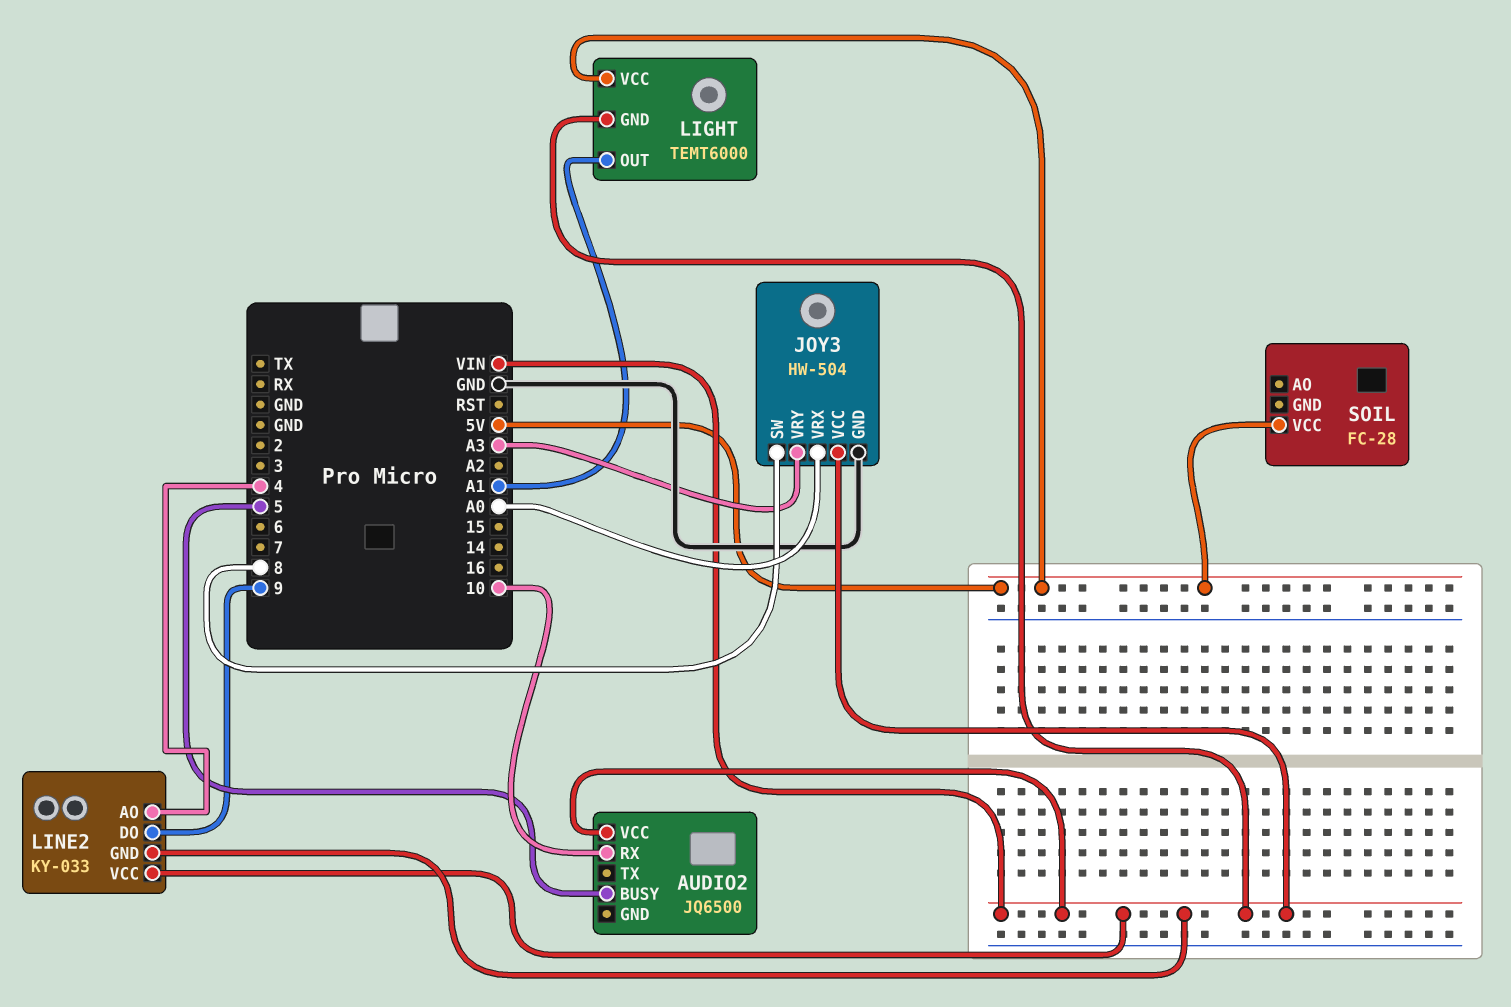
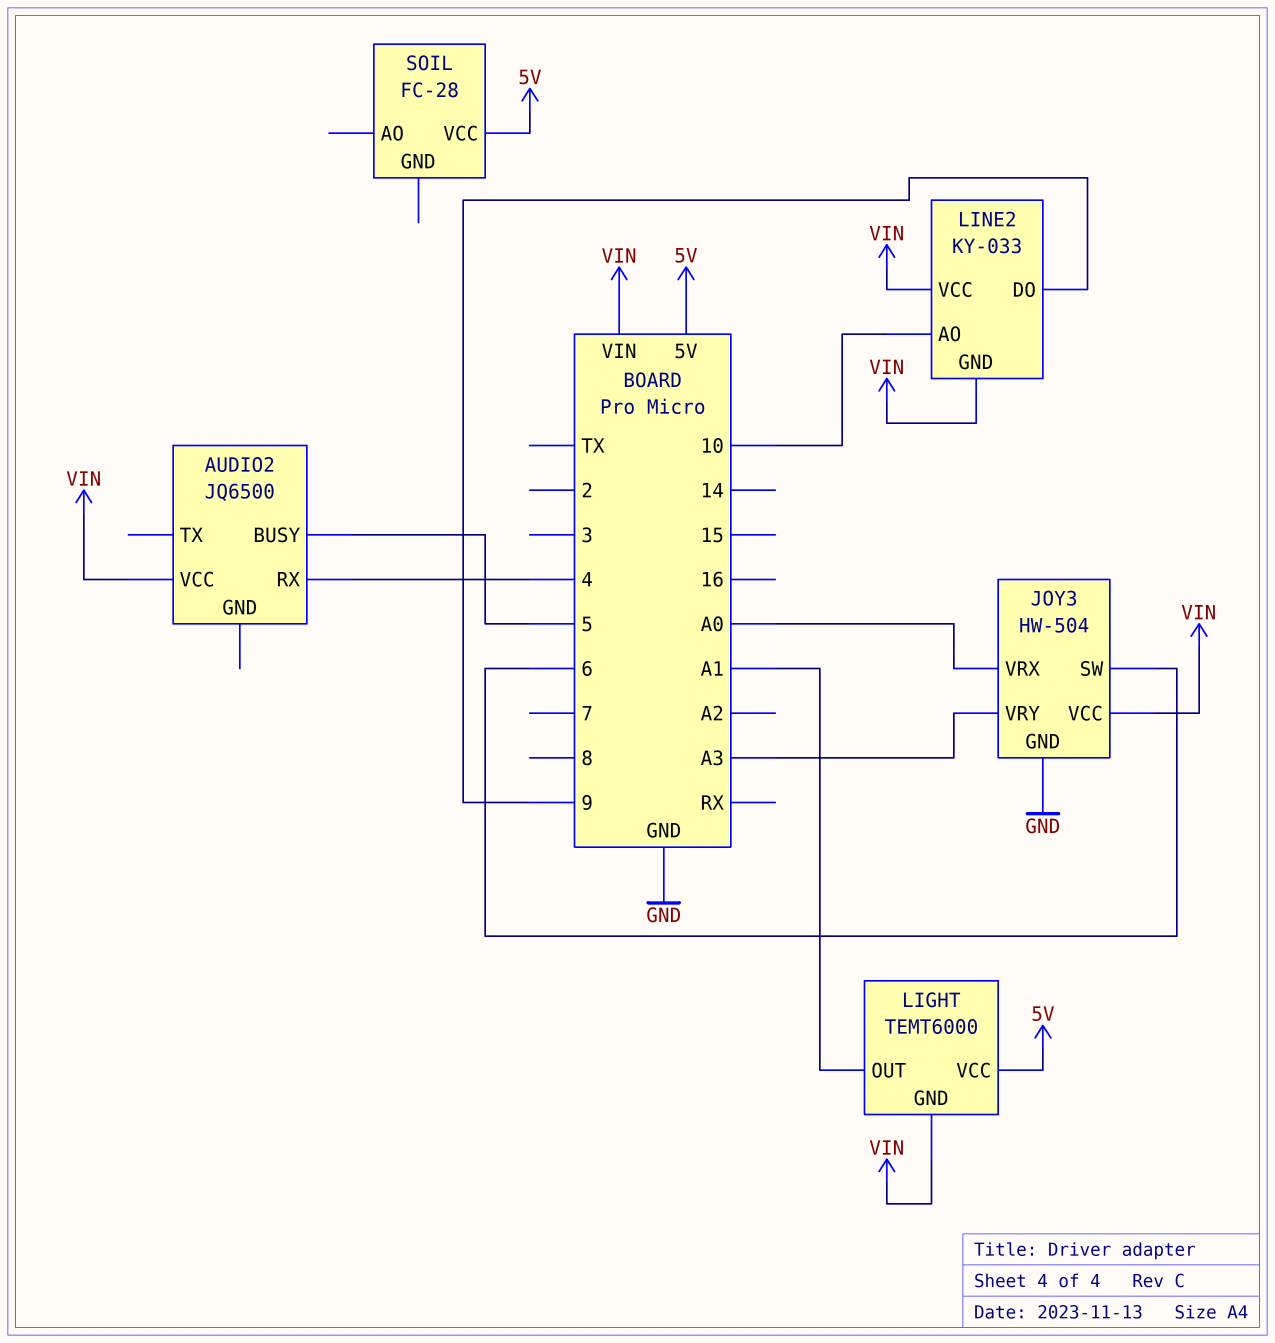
AUDIO2 pin RX: 10 -> 4
JOY3 pin SW: 8 -> 6
LINE2 pin AO: 4 -> 10

